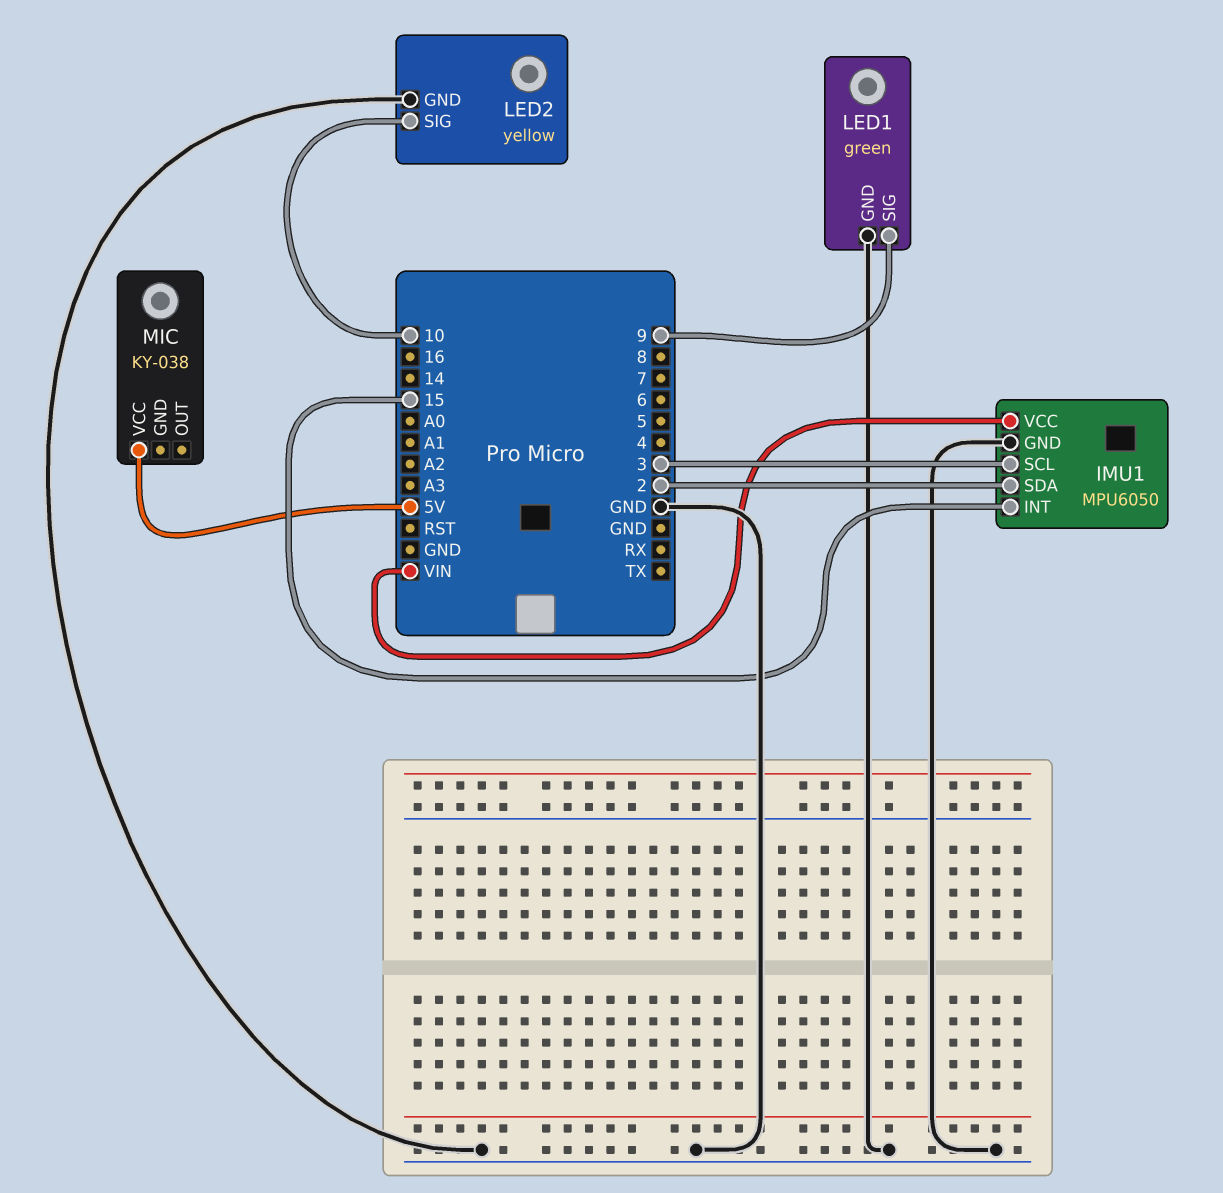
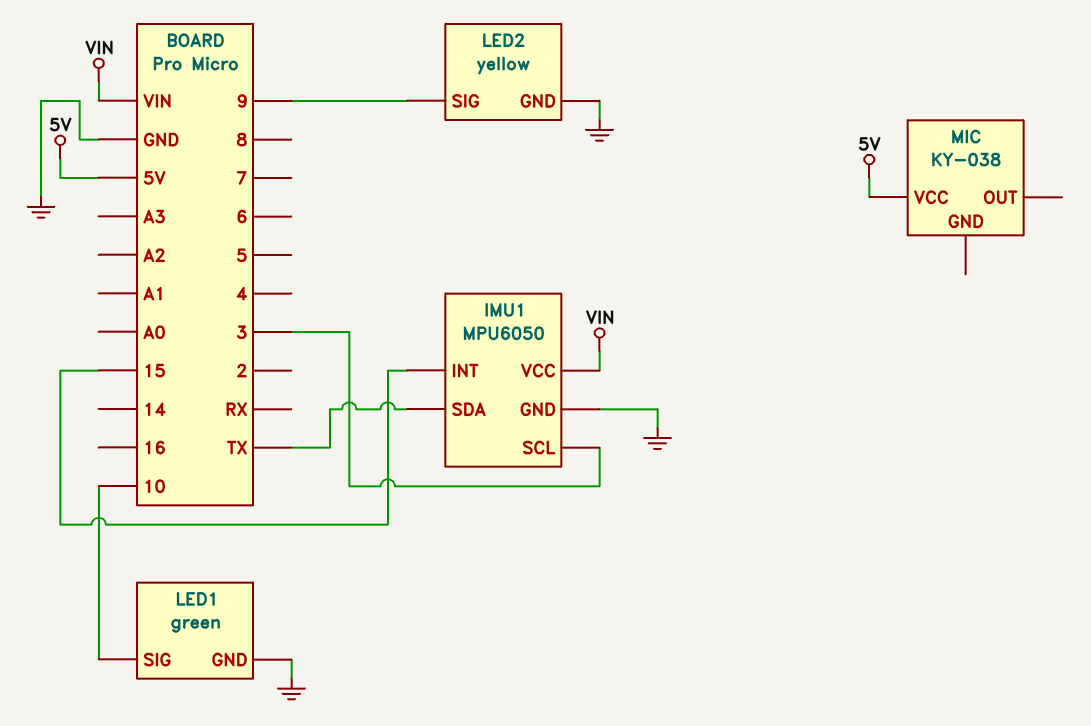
IMU1 pin SDA: 2 -> TX
LED1 pin SIG: 9 -> 10
LED2 pin SIG: 10 -> 9

